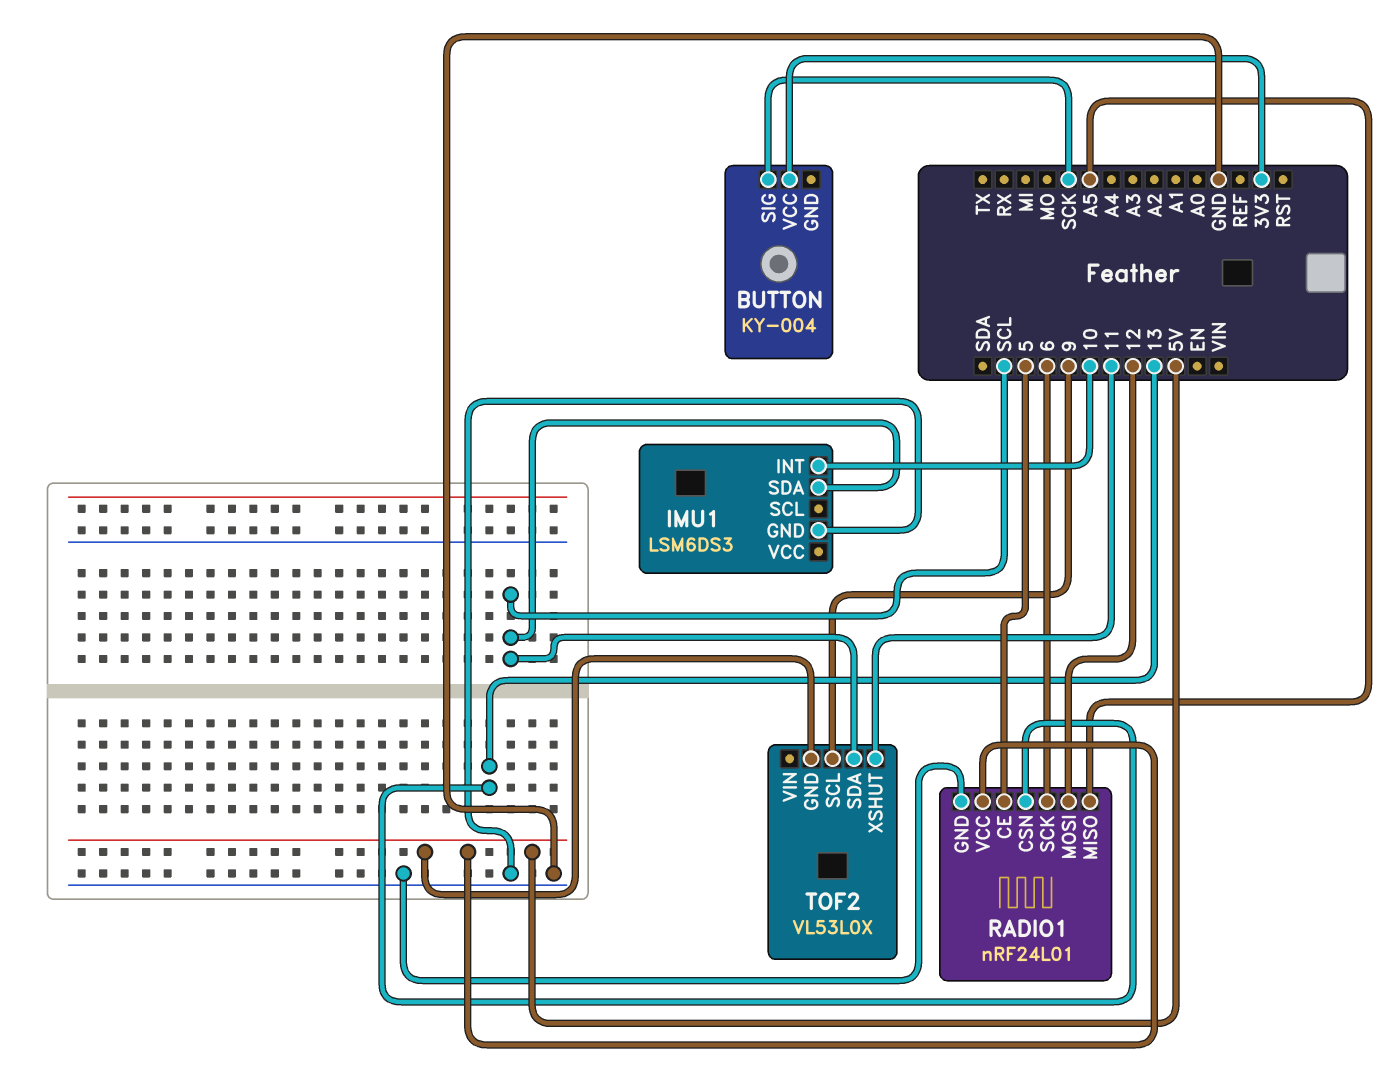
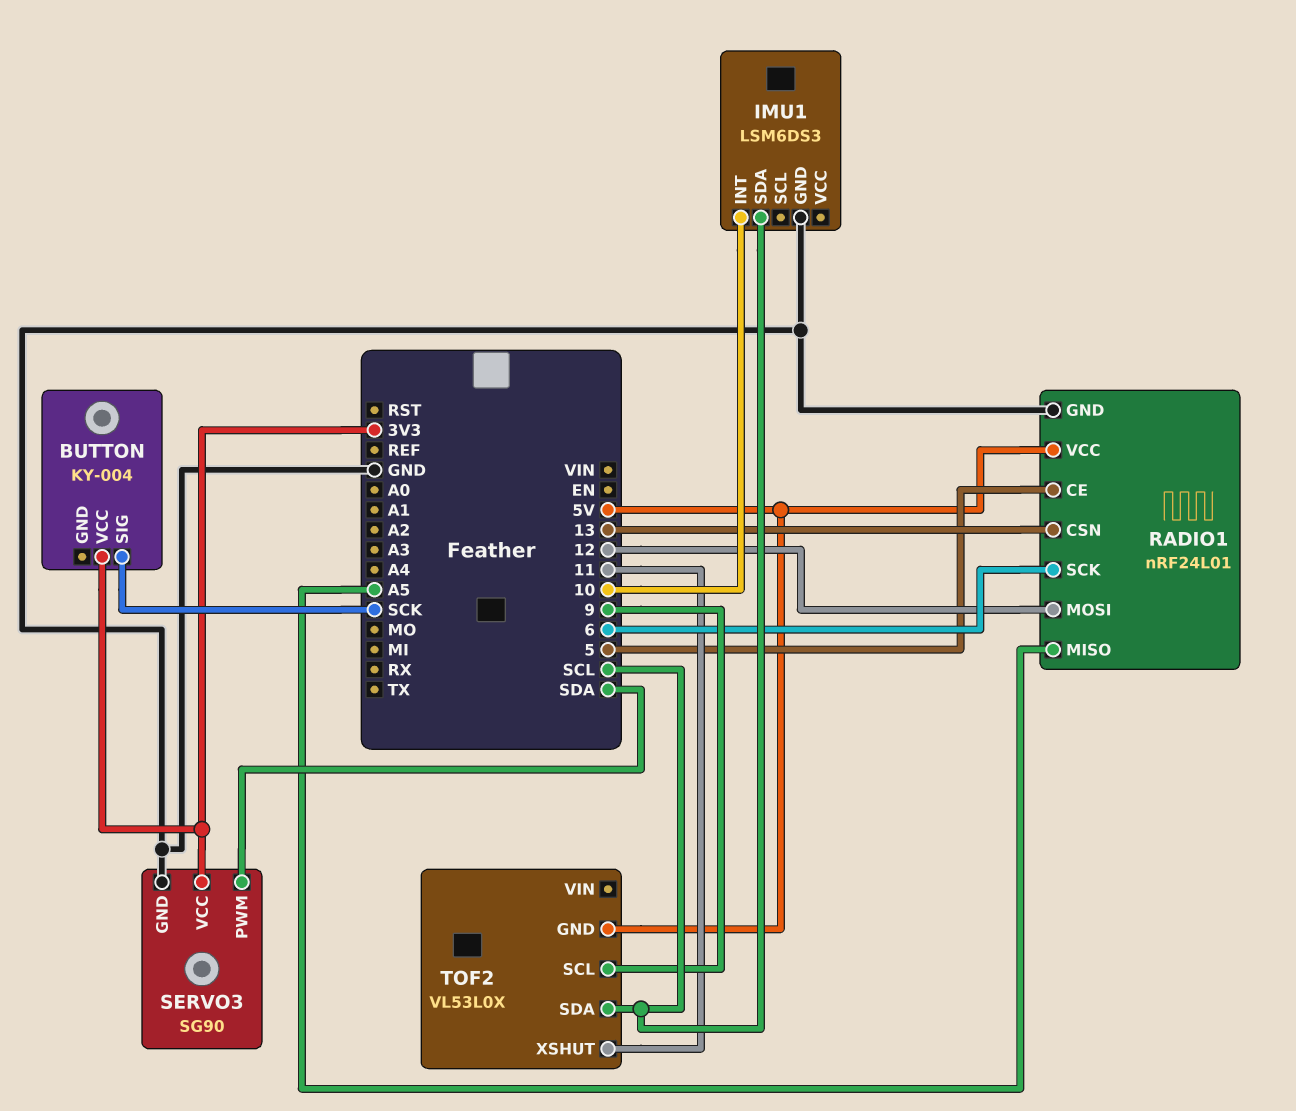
SERVO3: none -> SG90
SERVO3 pin GND: none -> GND
SERVO3 pin PWM: none -> SDA
SERVO3 pin VCC: none -> 3V3

